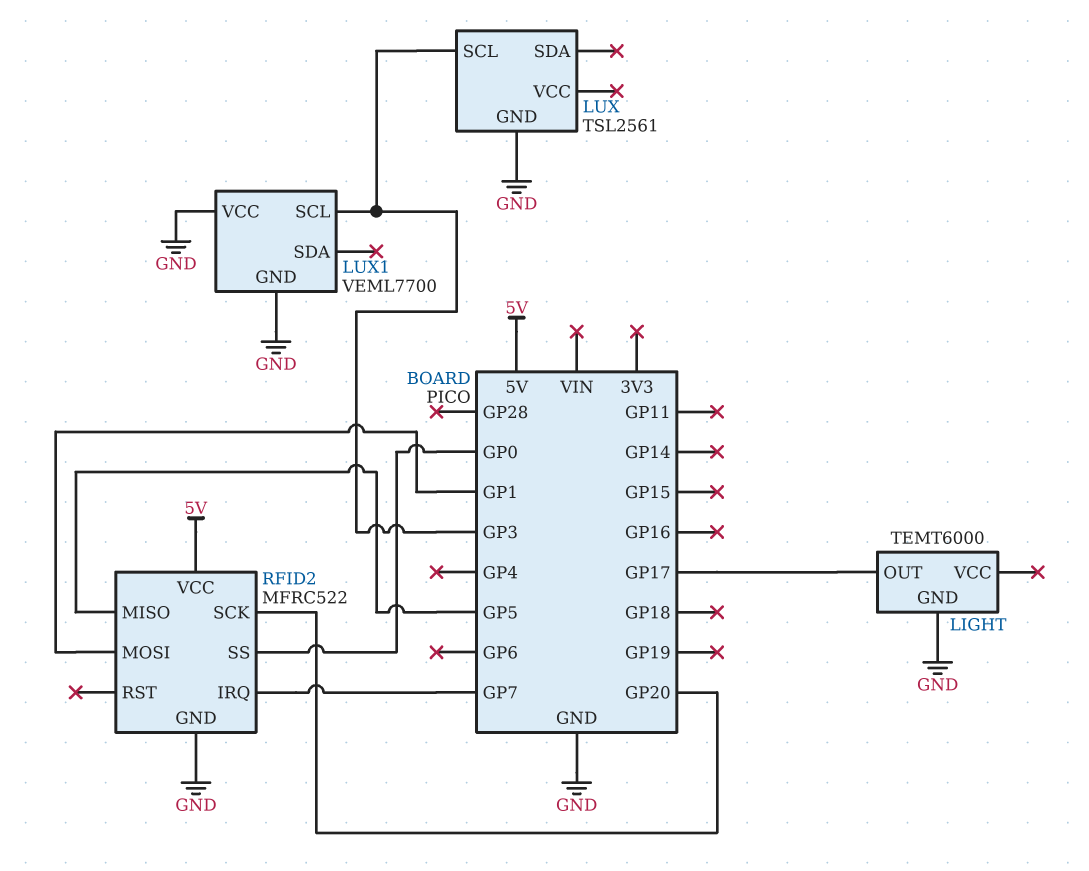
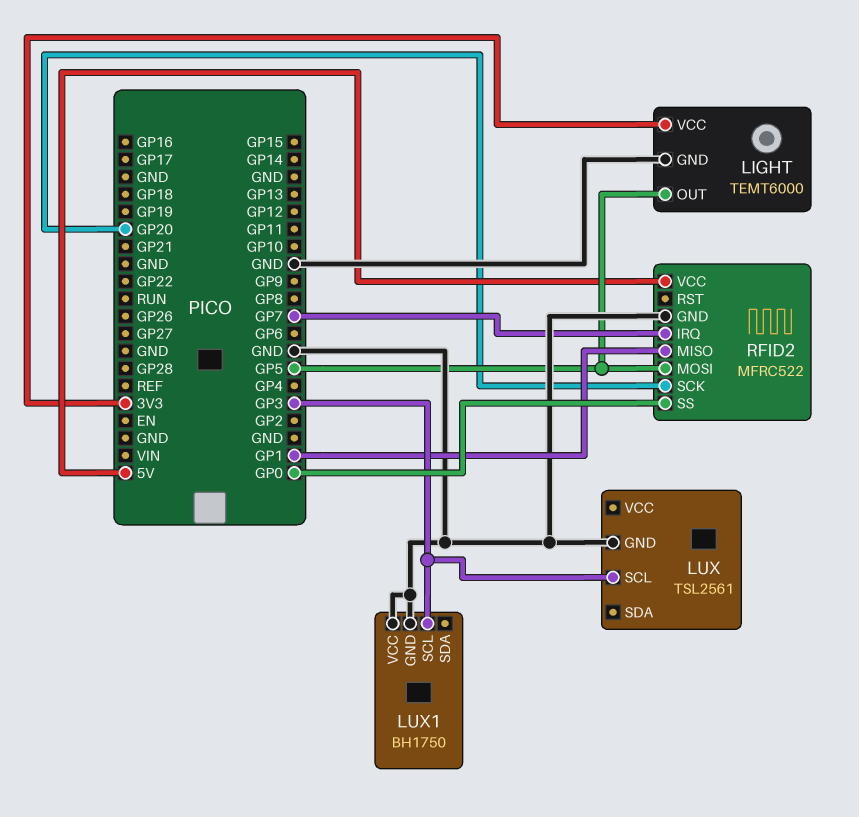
LIGHT pin OUT: GP17 -> GP5
LIGHT pin VCC: none -> 3V3
LUX1: VEML7700 -> BH1750
RFID2 pin MISO: GP5 -> GP1
RFID2 pin MOSI: GP1 -> GP5

